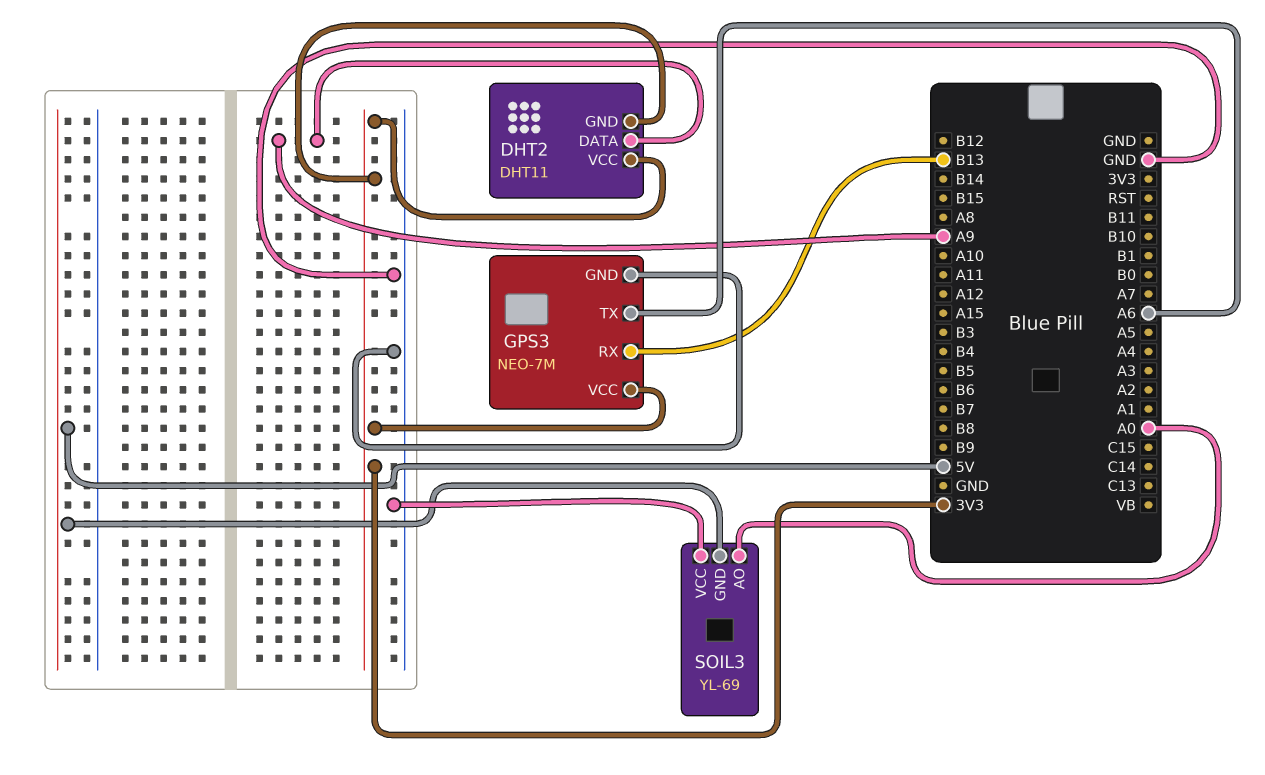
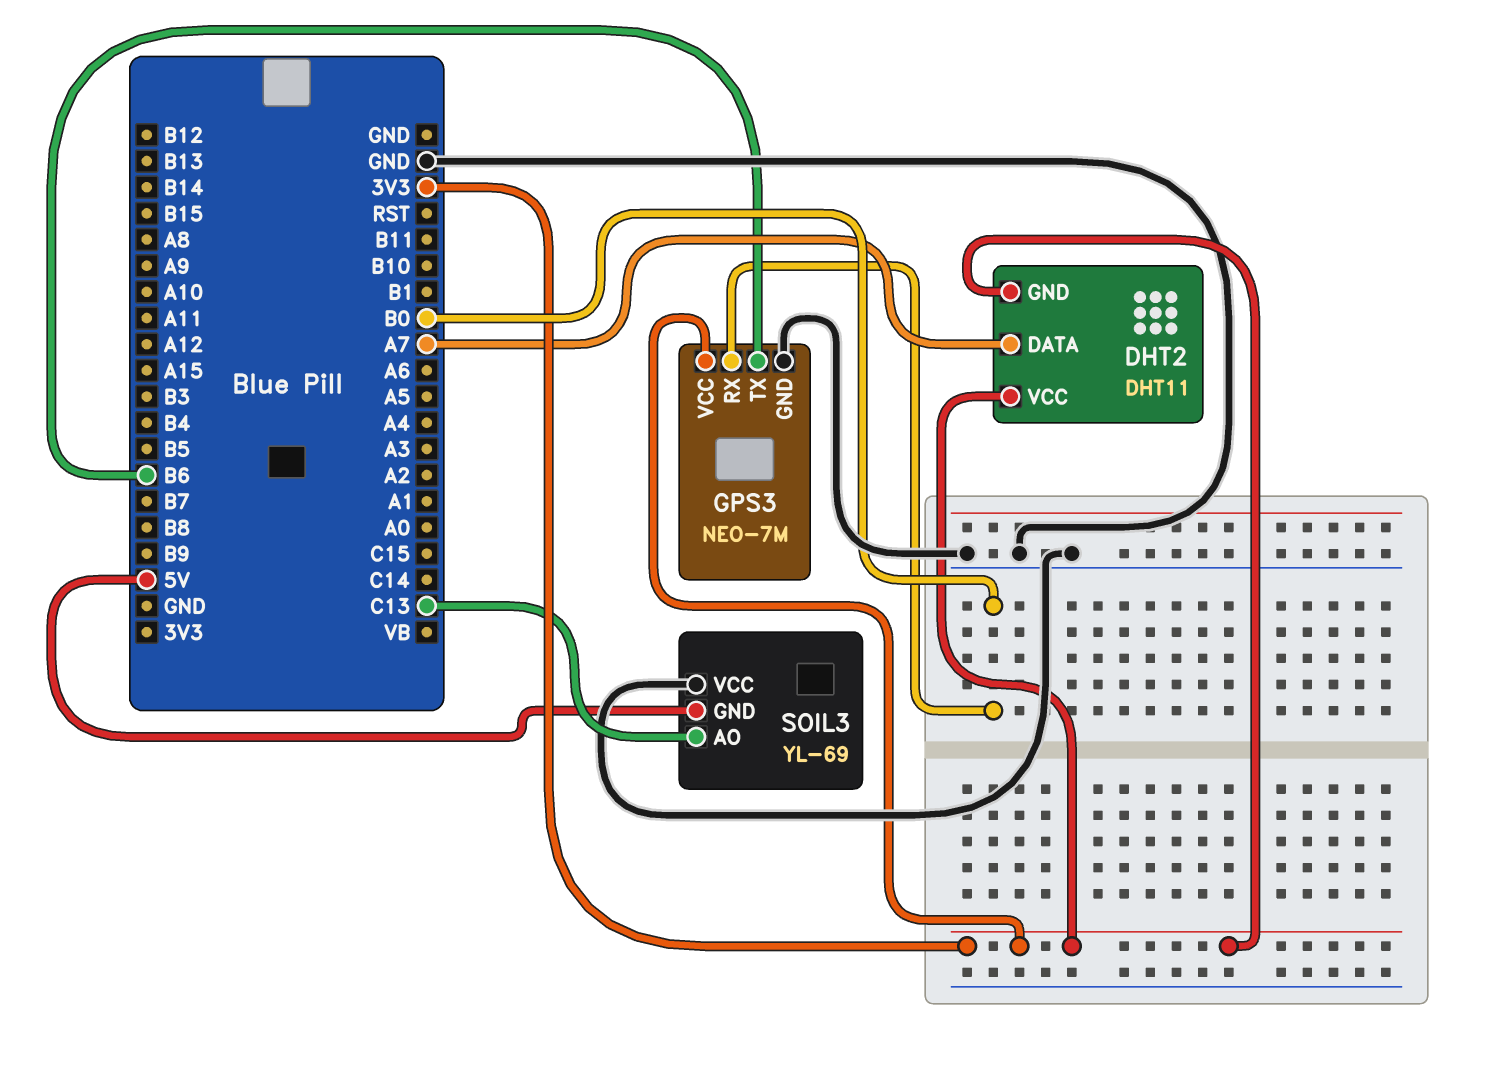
DHT2 pin DATA: A9 -> A7
GPS3 pin RX: B13 -> B0
GPS3 pin TX: A6 -> B6
SOIL3 pin AO: A0 -> C13

